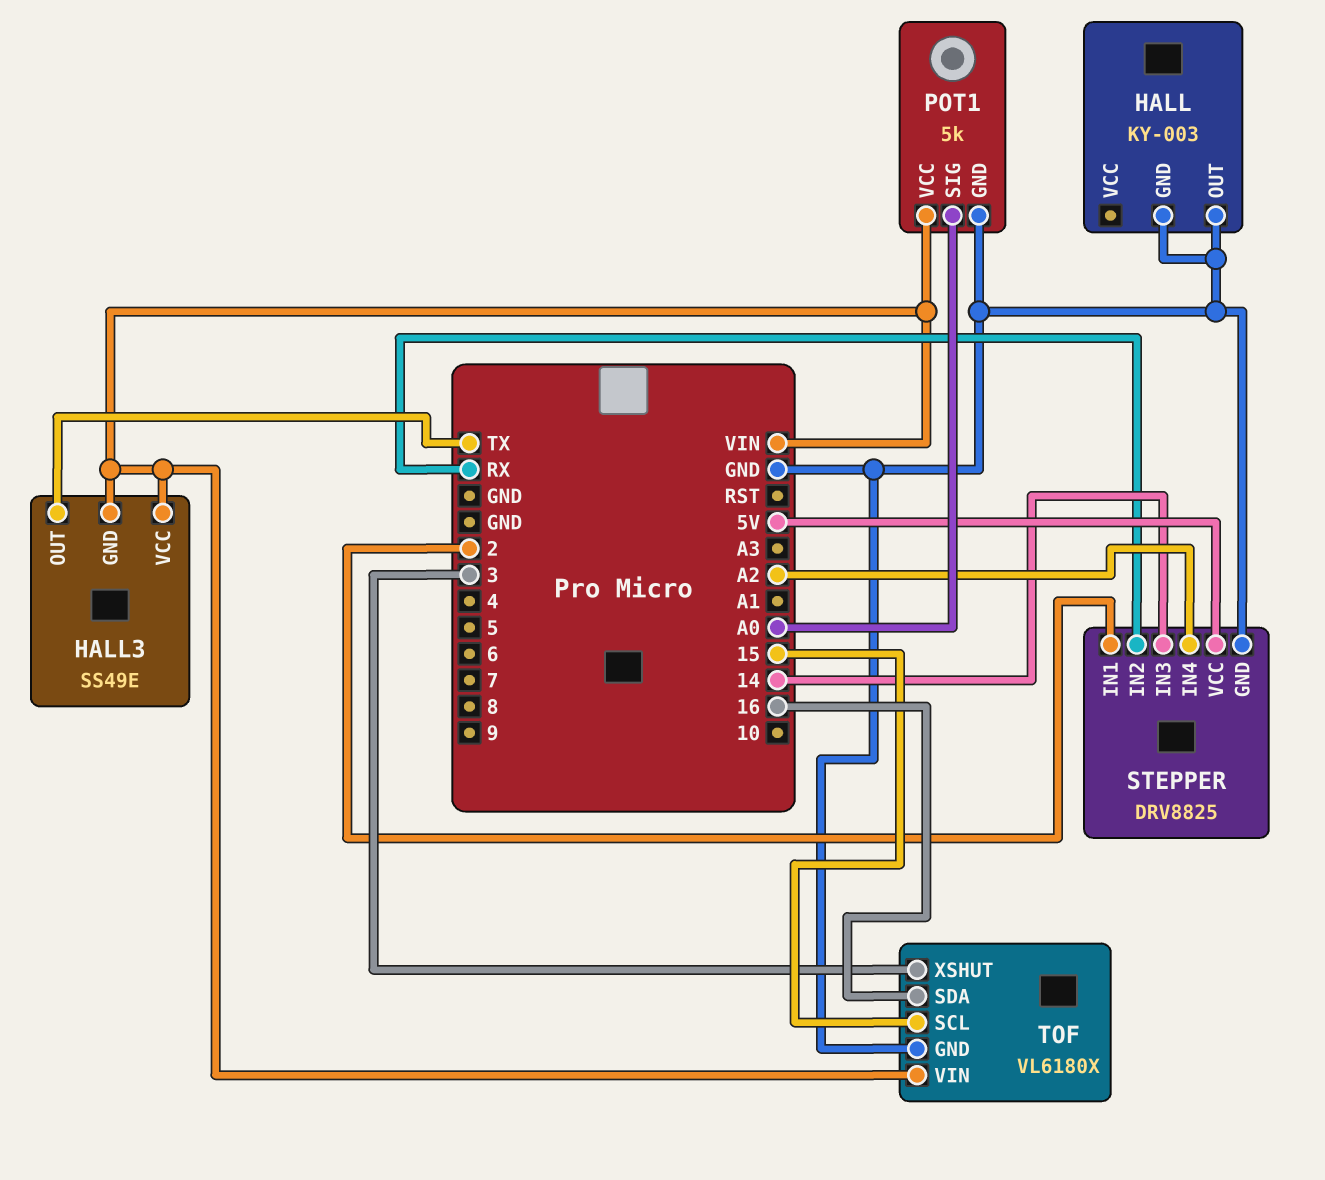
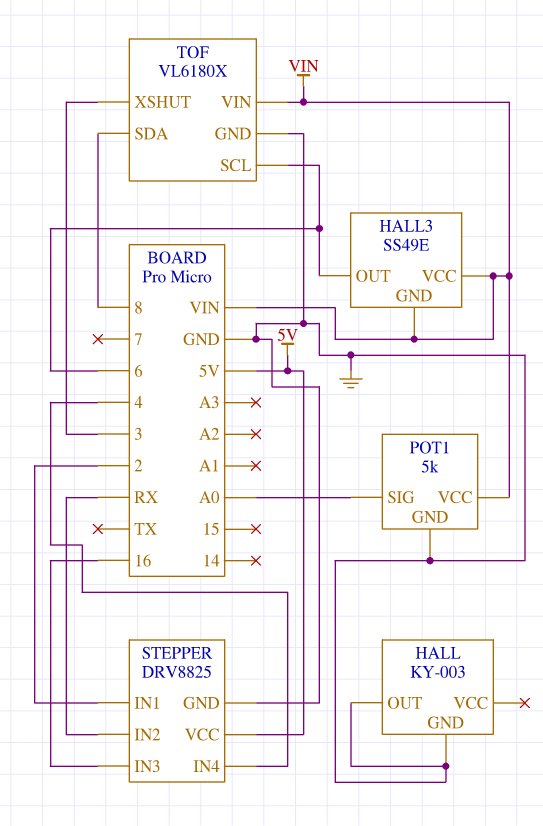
HALL3 pin OUT: TX -> 6
STEPPER pin IN3: 14 -> 16
STEPPER pin IN4: A2 -> 4
TOF pin SCL: 15 -> 6
TOF pin SDA: 16 -> 8

